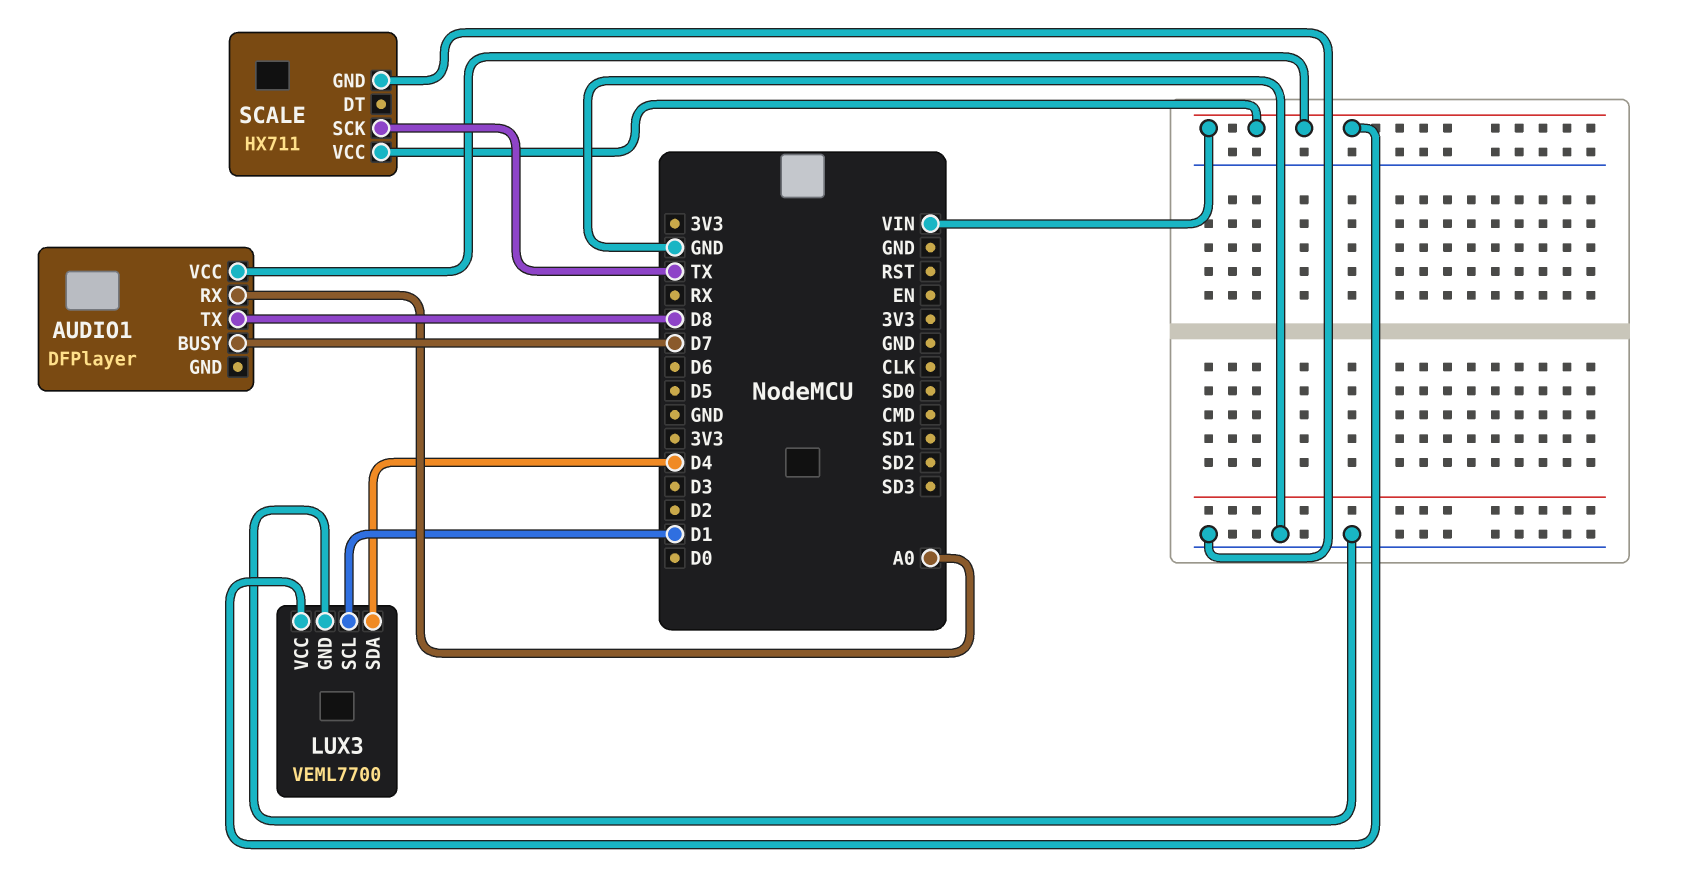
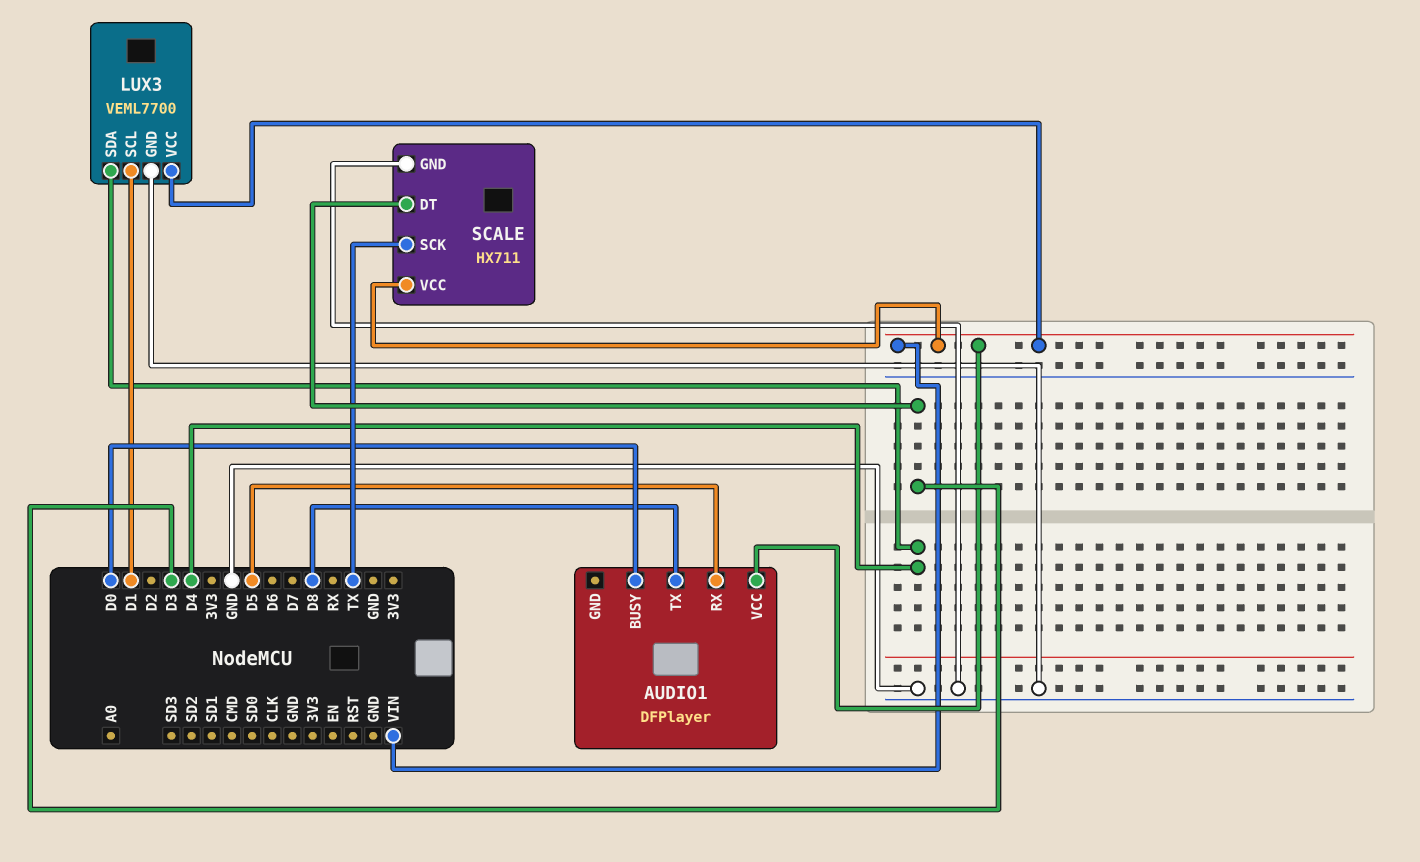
AUDIO1 pin BUSY: D7 -> D0
AUDIO1 pin RX: A0 -> D5
SCALE pin DT: none -> D3

